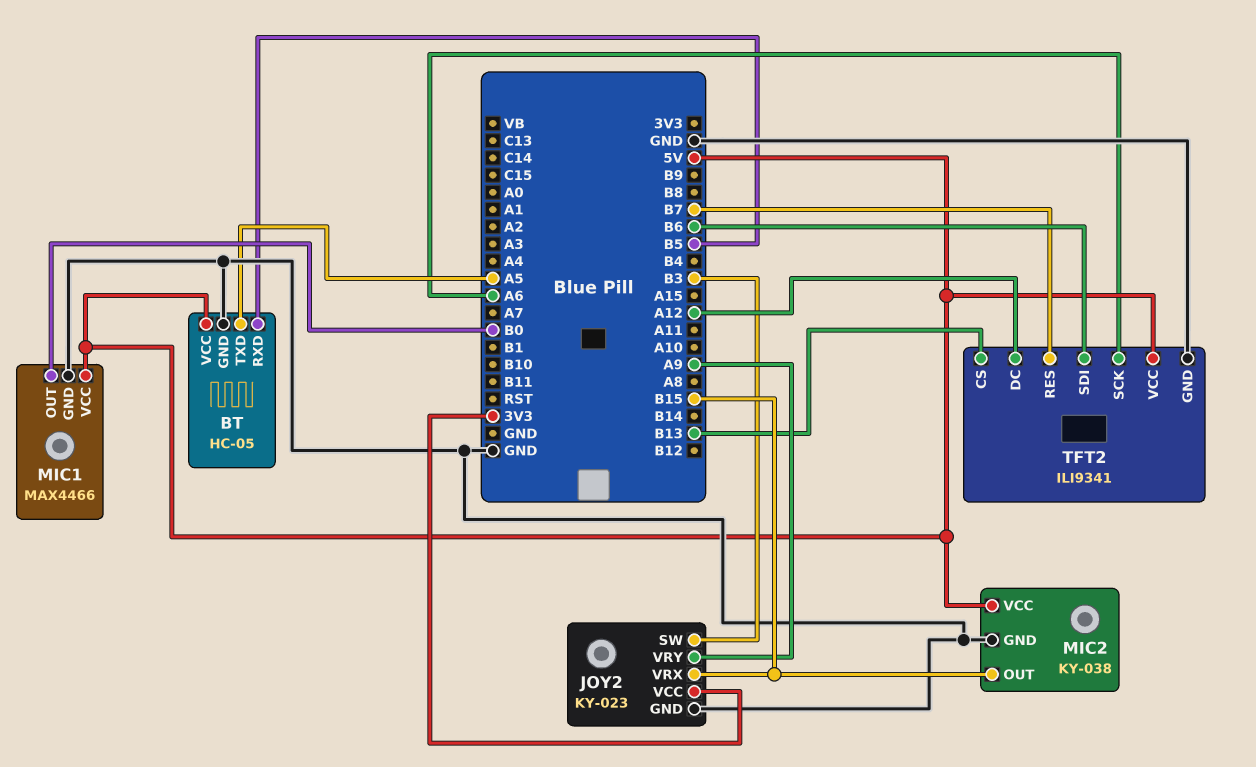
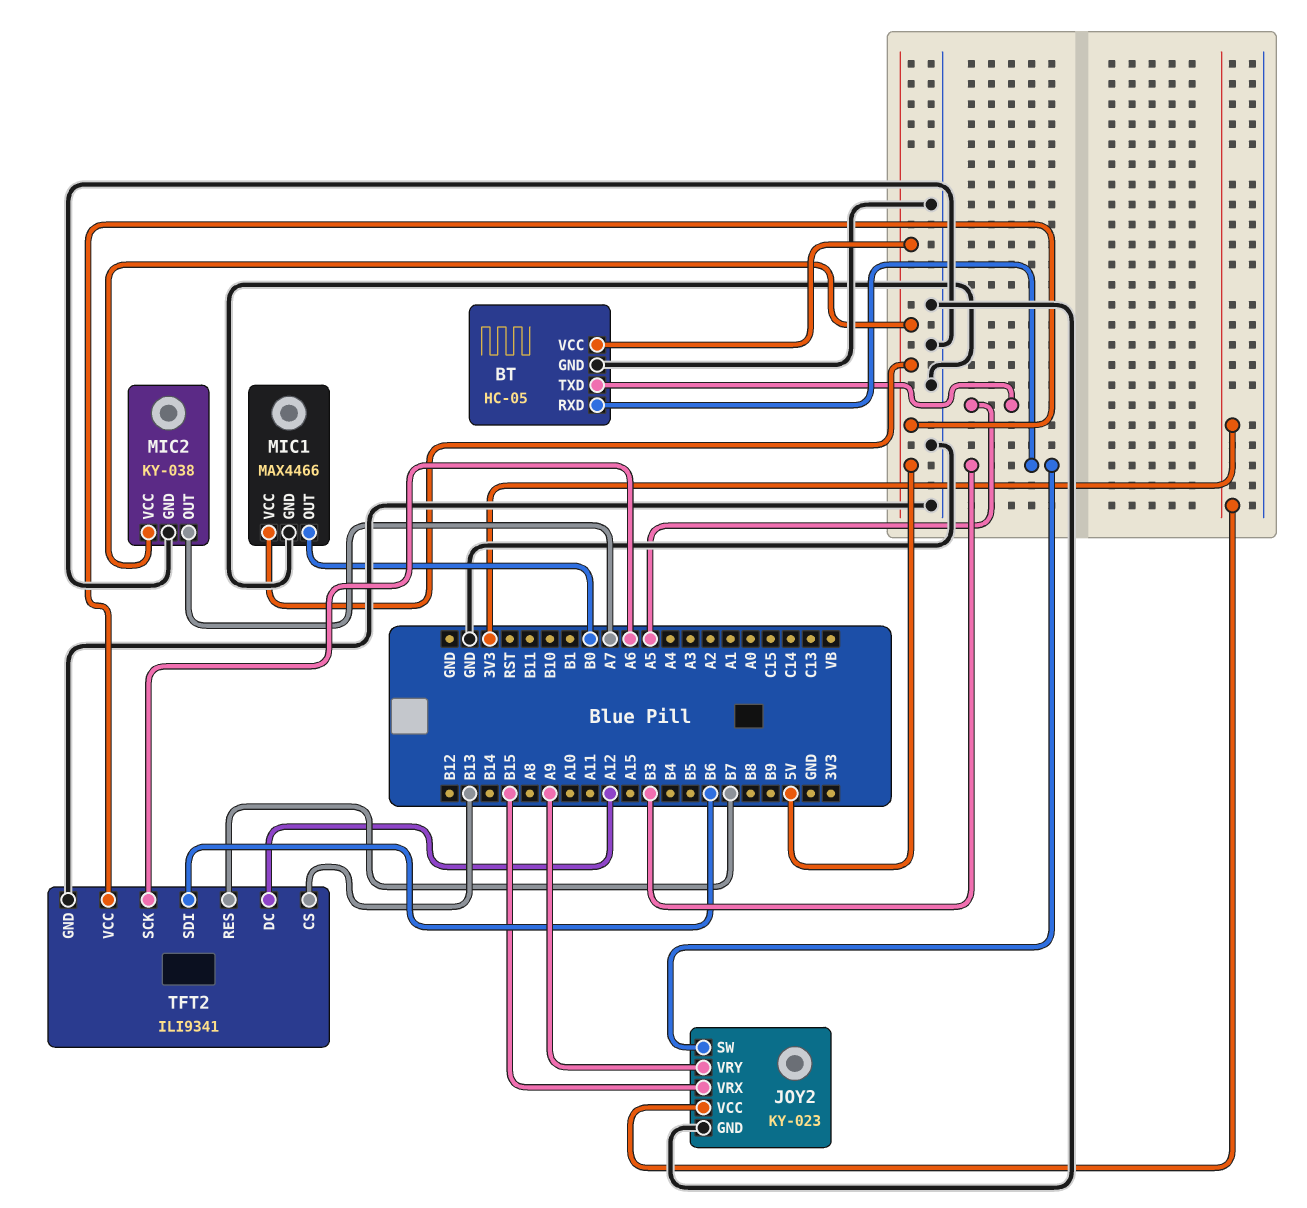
BT pin RXD: B5 -> B3
MIC2 pin OUT: B15 -> A7

